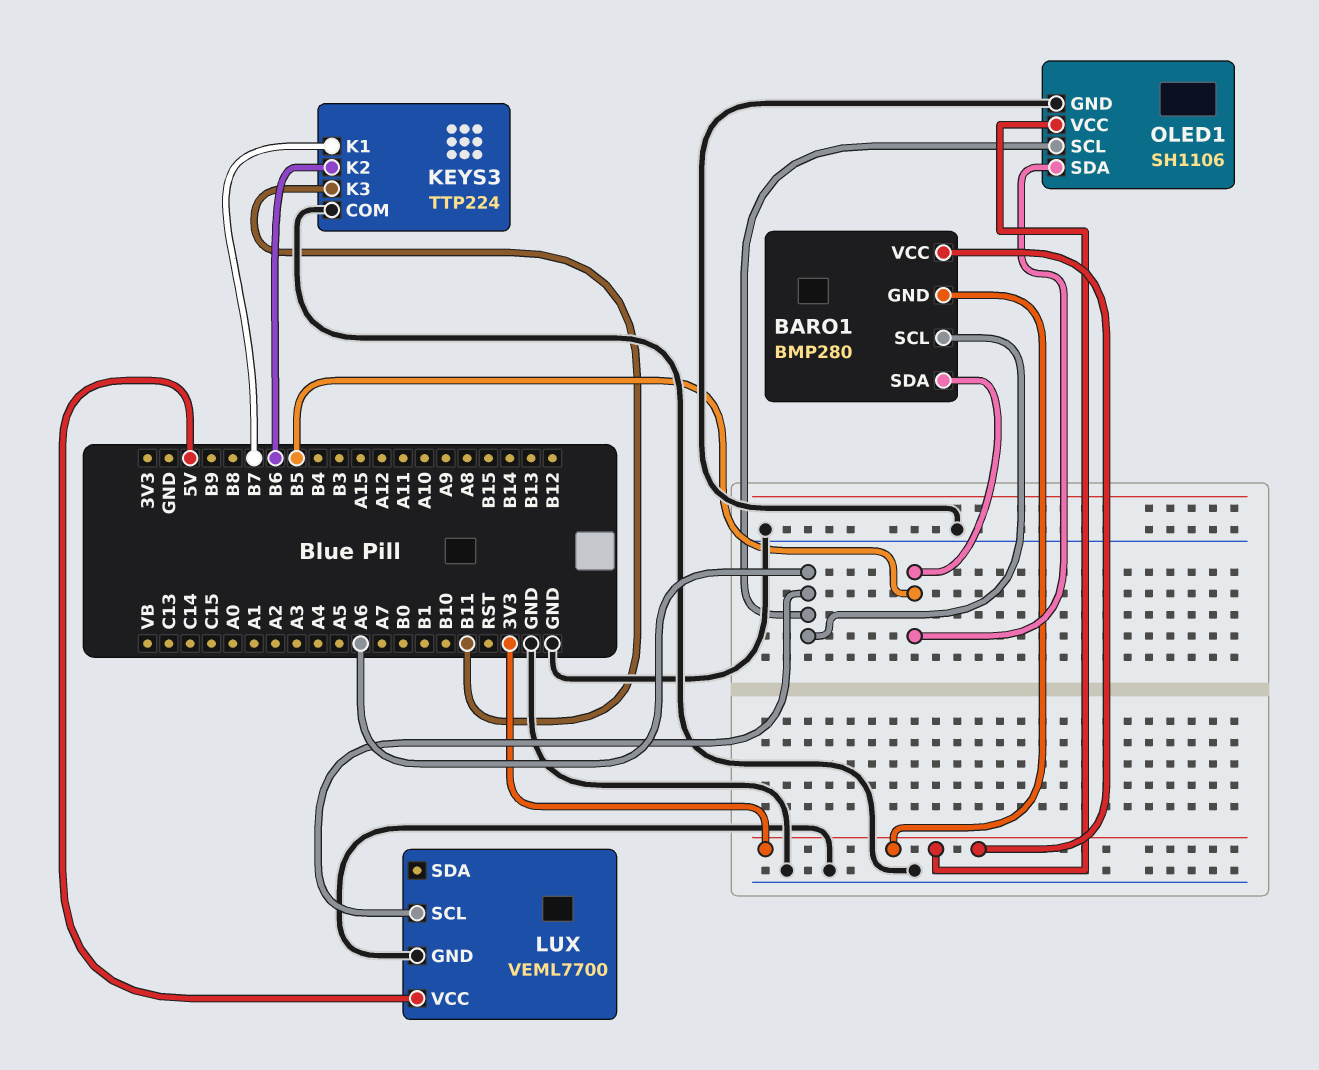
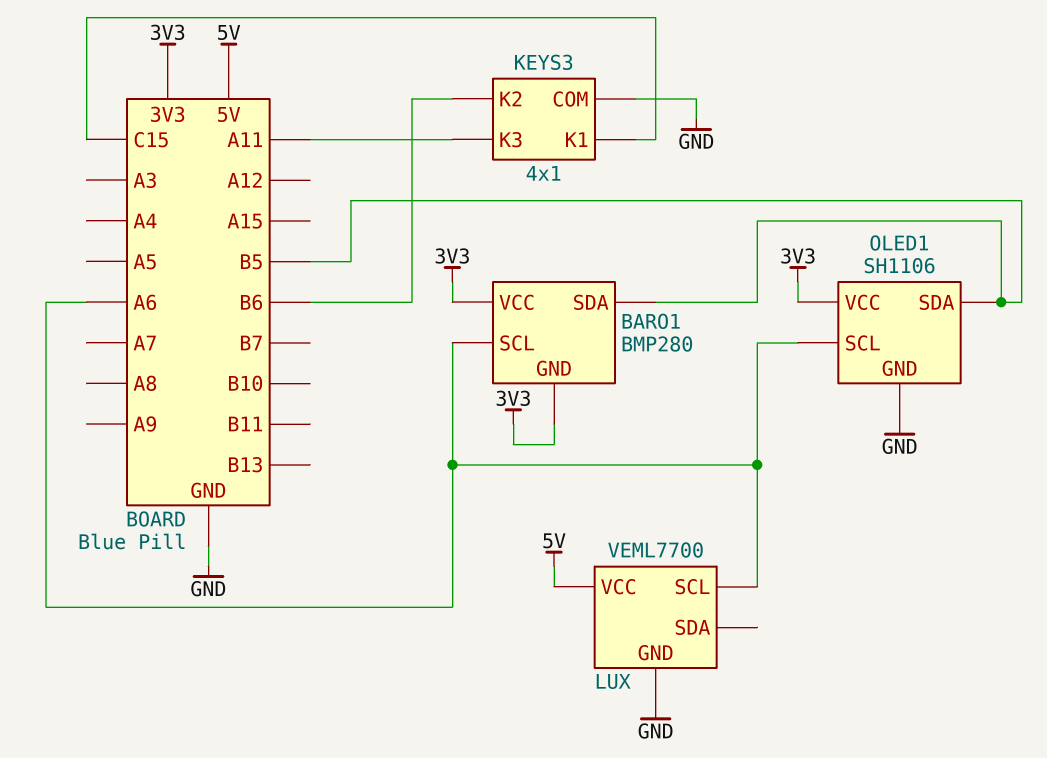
KEYS3: TTP224 -> 4x1
KEYS3 pin K1: B7 -> C15
KEYS3 pin K3: B11 -> A11

